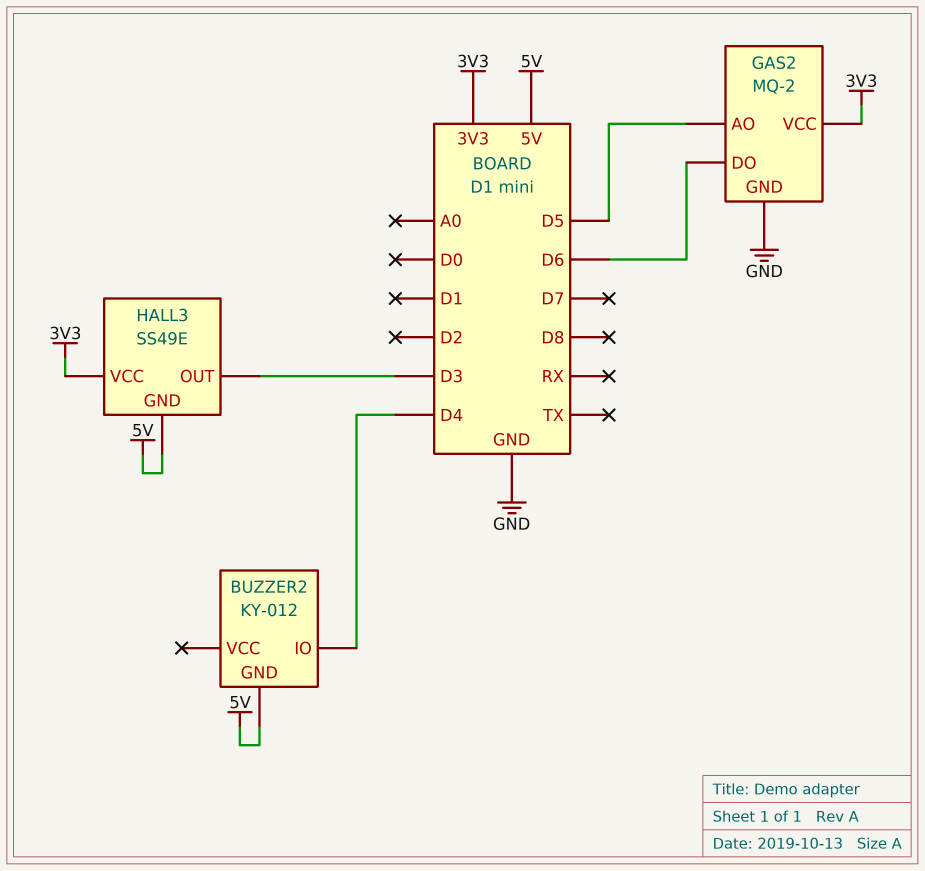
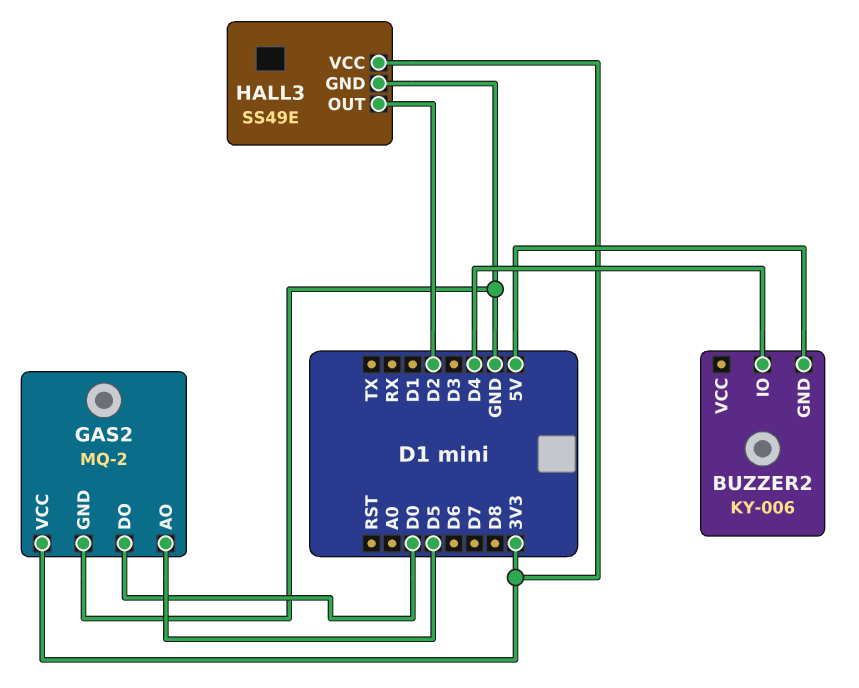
BUZZER2: KY-012 -> KY-006
GAS2 pin DO: D6 -> D0
HALL3 pin GND: 5V -> GND
HALL3 pin OUT: D3 -> D2

